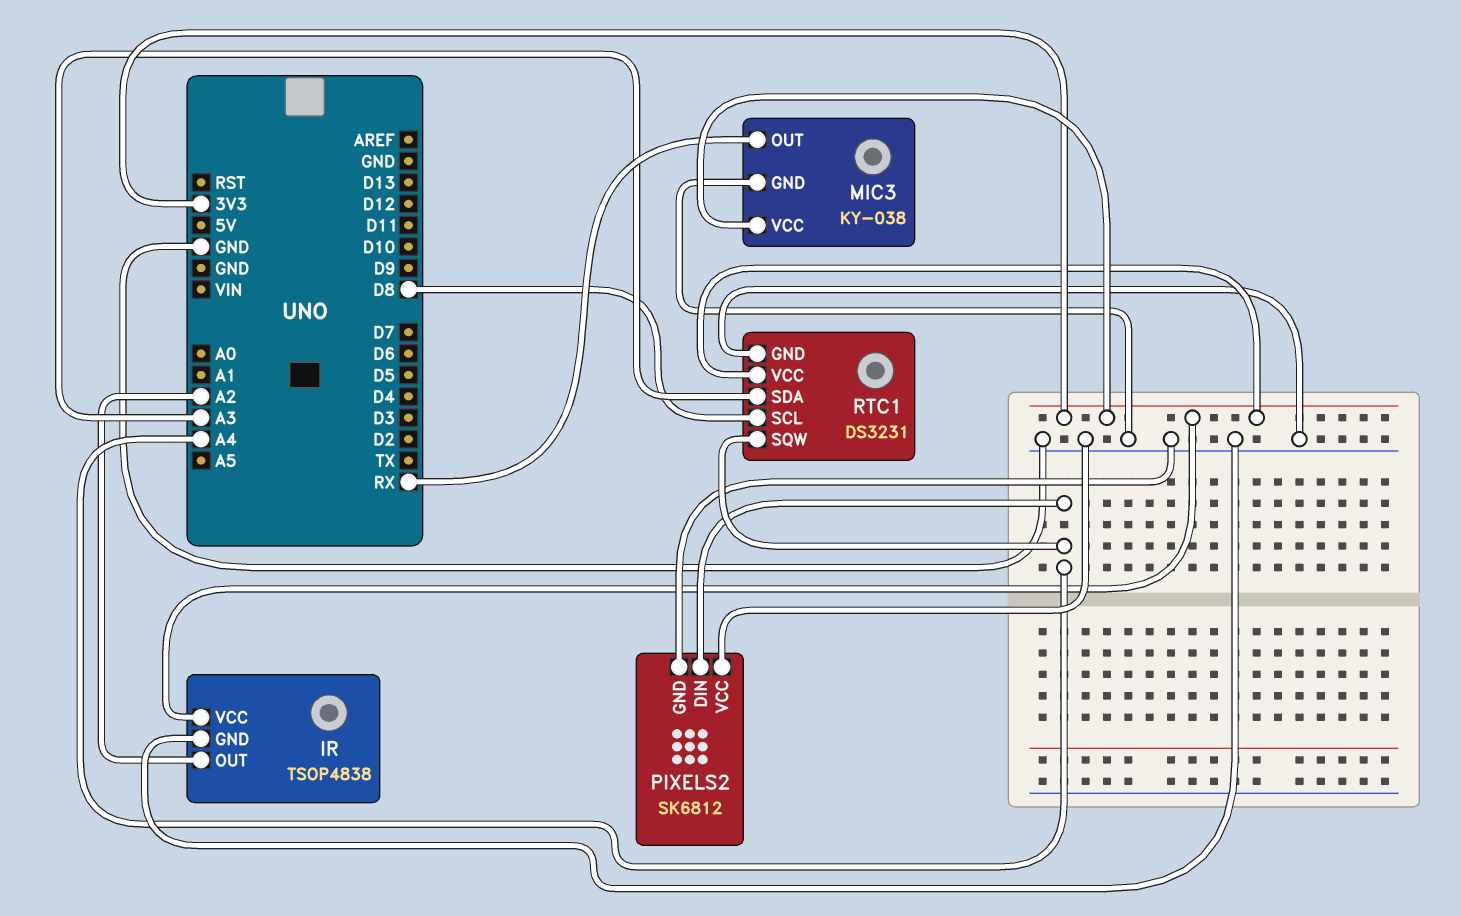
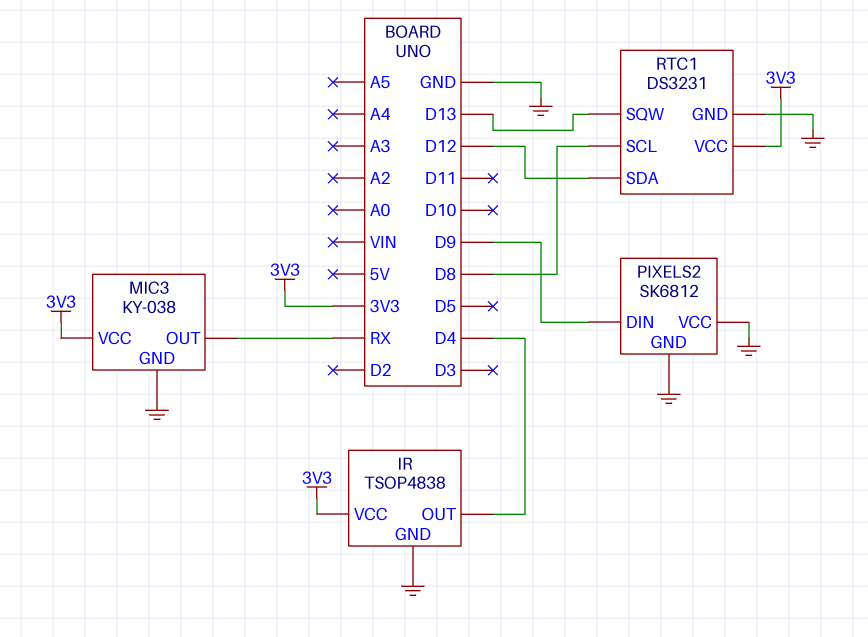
IR pin OUT: A2 -> D4
PIXELS2 pin DIN: A4 -> D9
RTC1 pin SDA: A3 -> D12
RTC1 pin SQW: A4 -> D13

